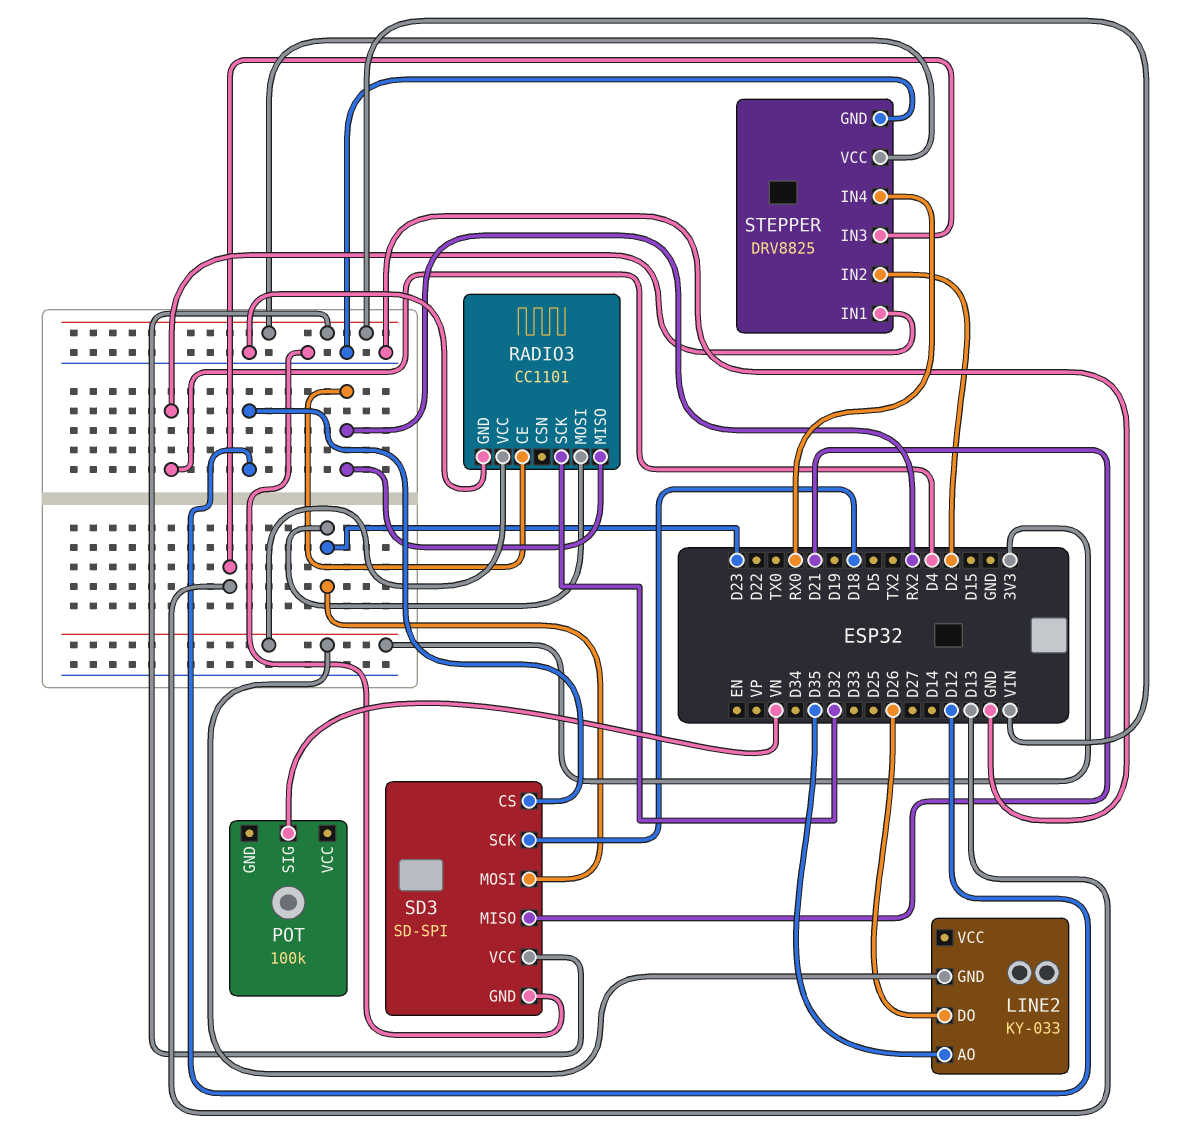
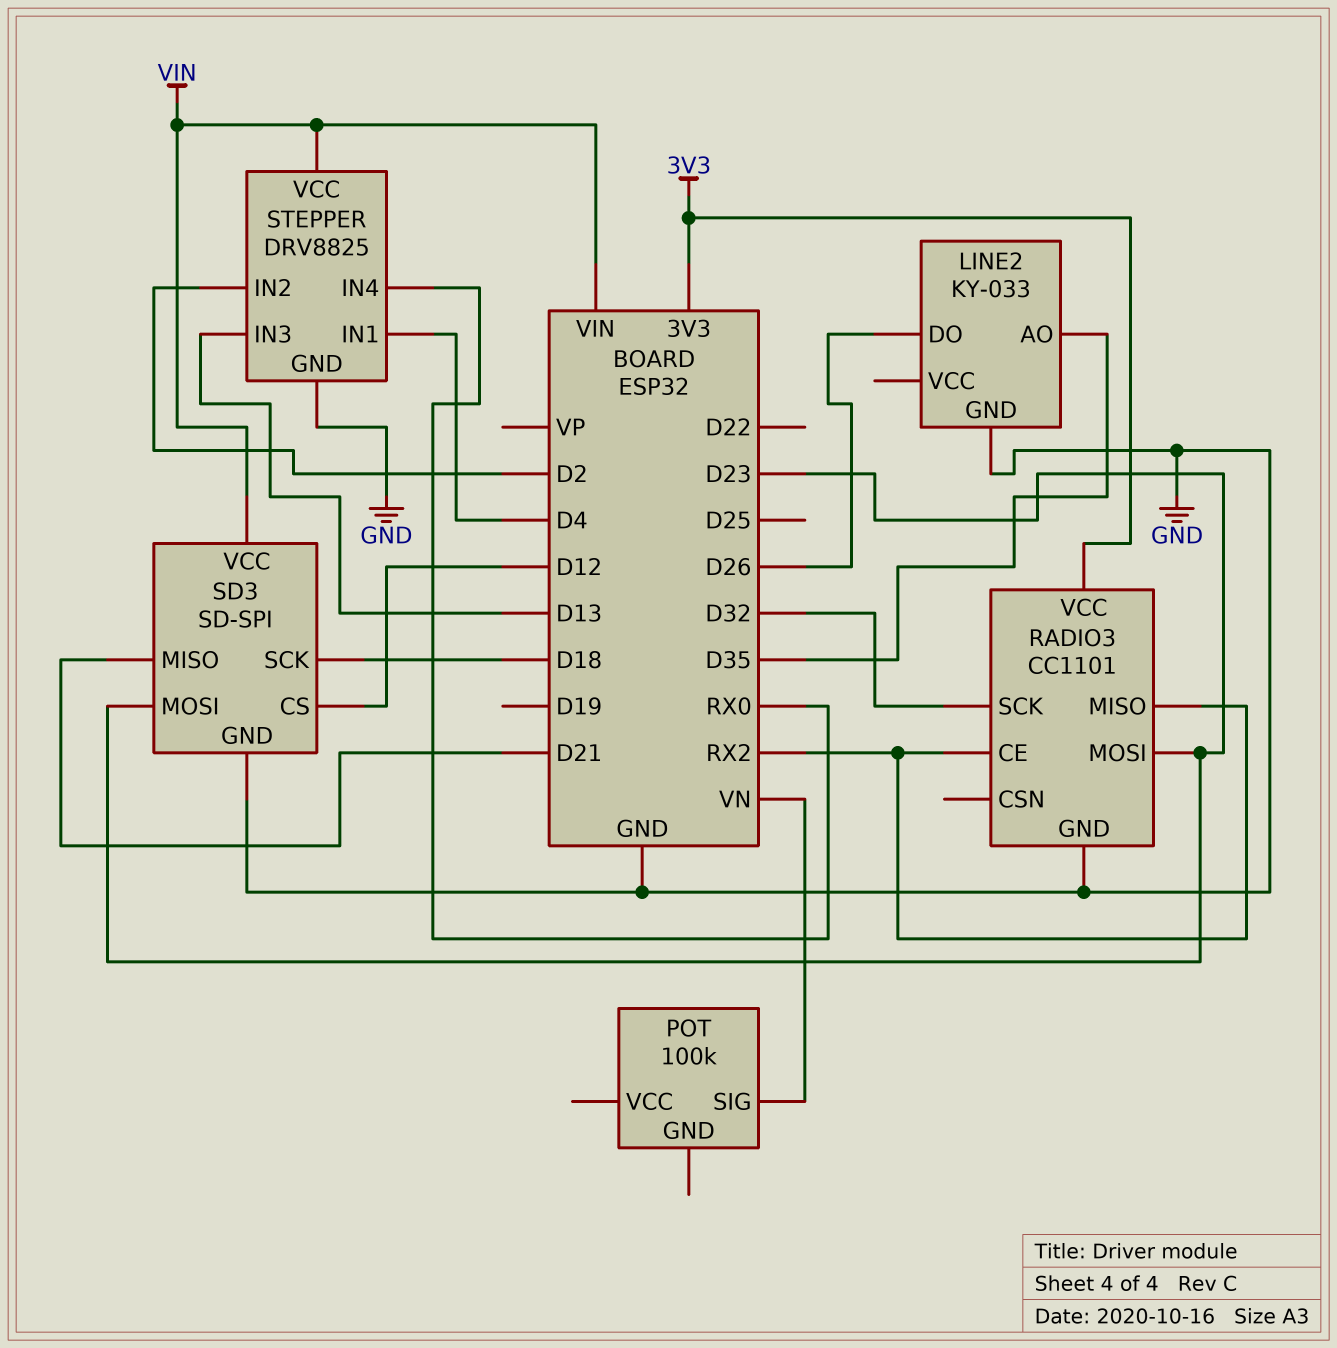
LINE2 pin GND: 3V3 -> GND

